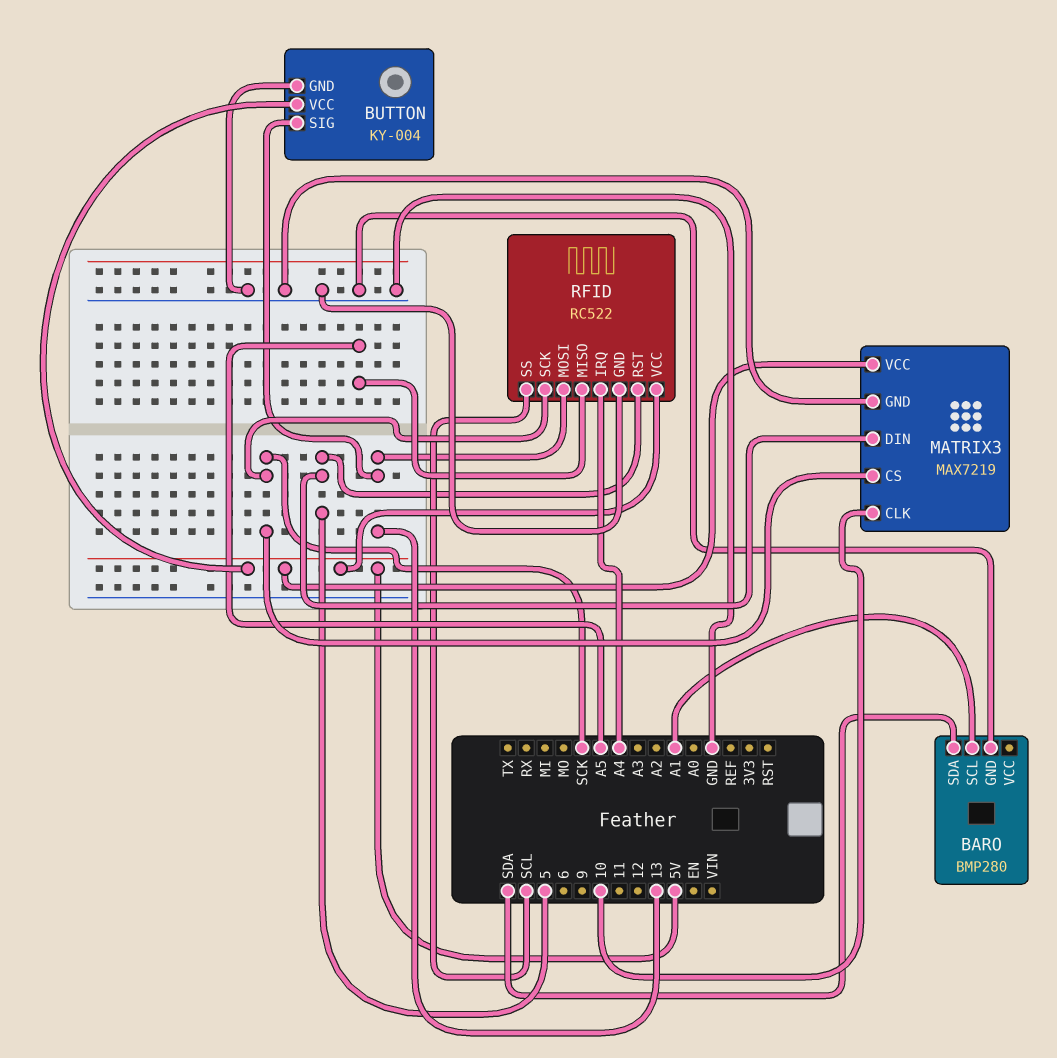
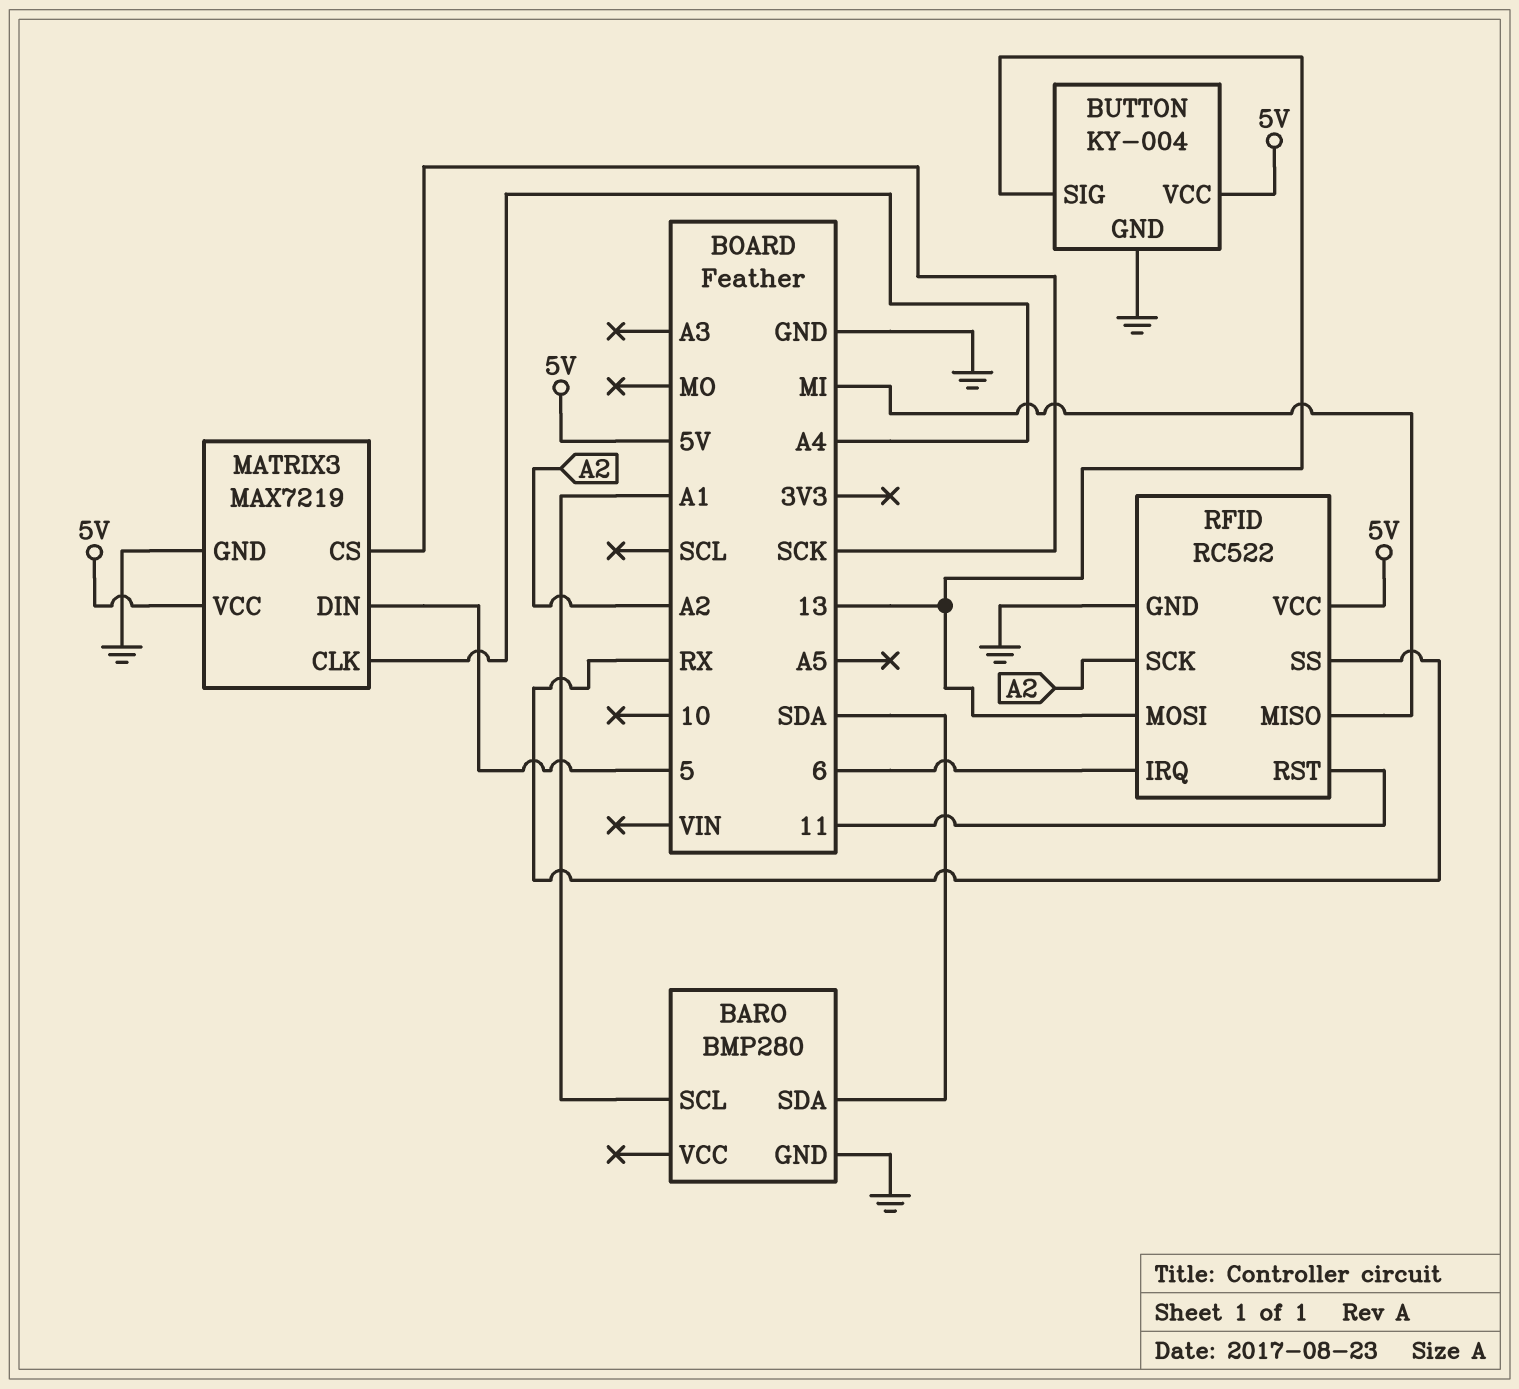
MATRIX3 pin CLK: 10 -> A4
RFID pin IRQ: A4 -> 6
RFID pin MISO: A5 -> MI
RFID pin RST: 5 -> 11
RFID pin SCK: SCK -> A2
RFID pin SS: SCL -> RX

